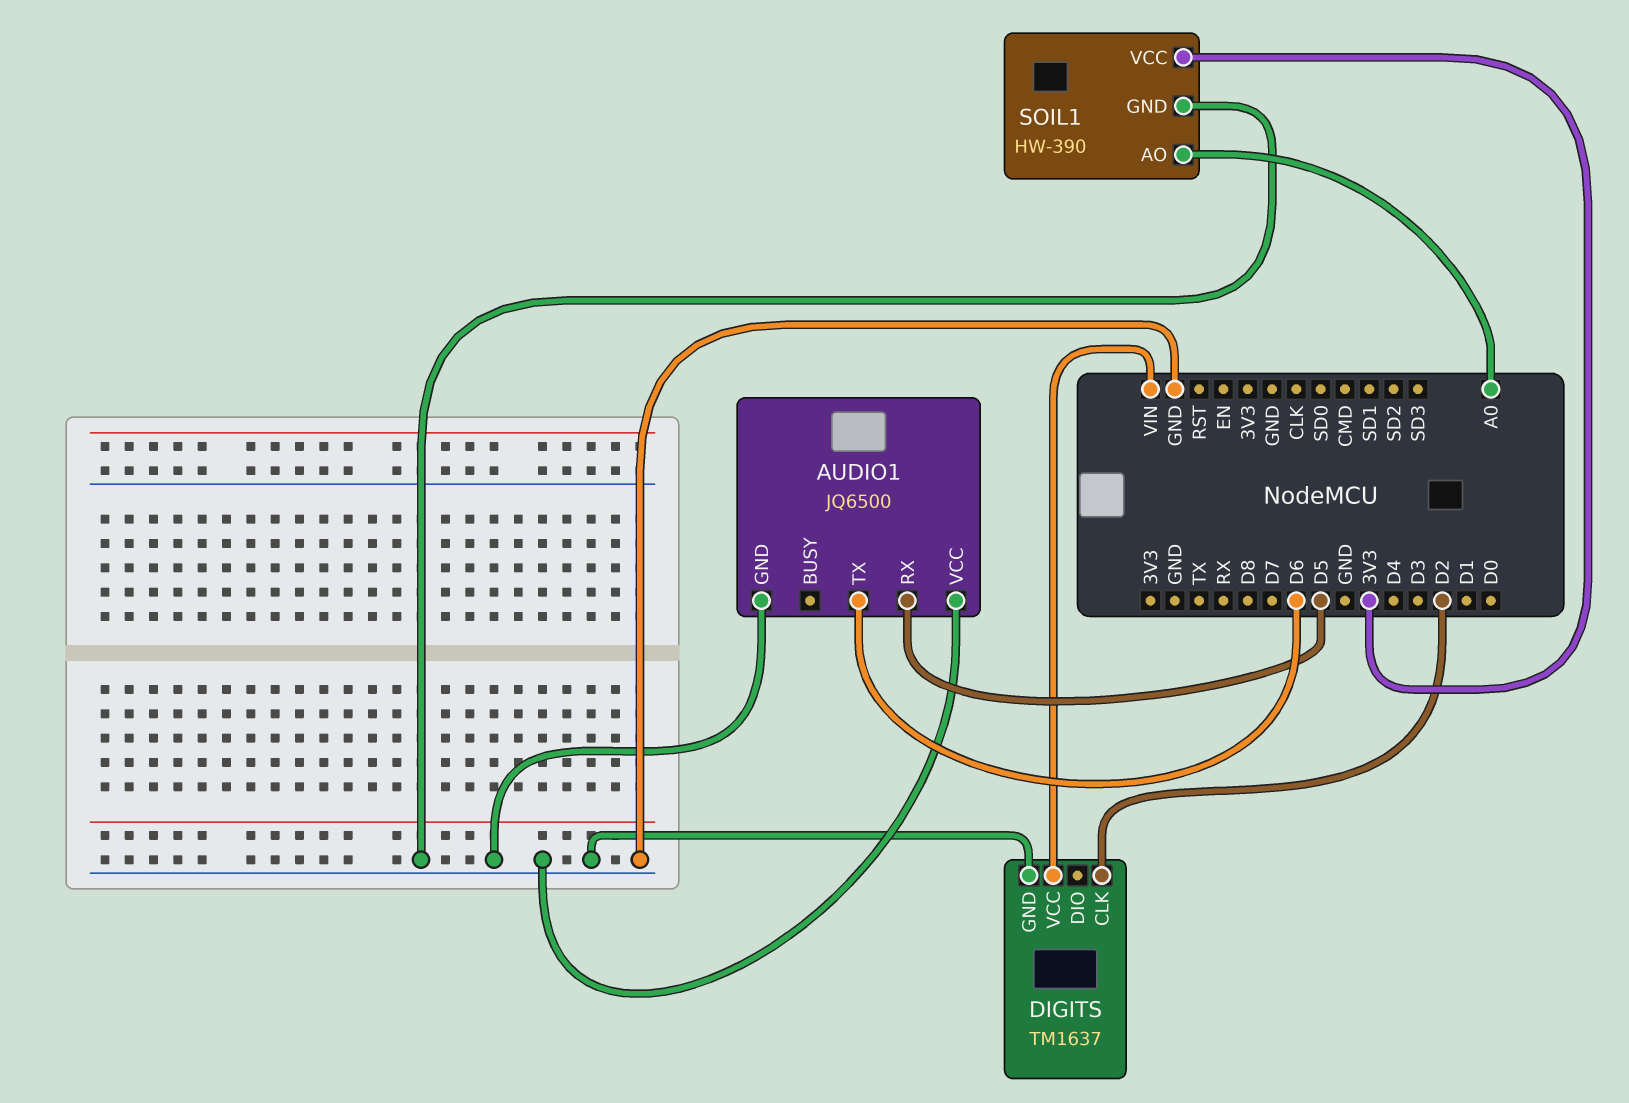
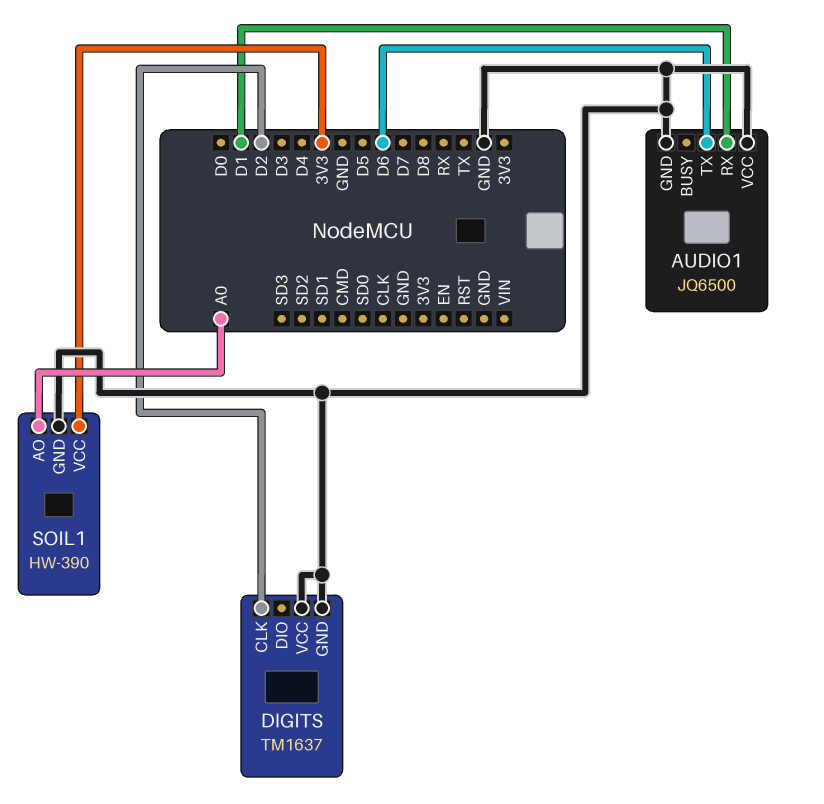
AUDIO1 pin RX: D5 -> D1
DIGITS pin VCC: VIN -> GND

